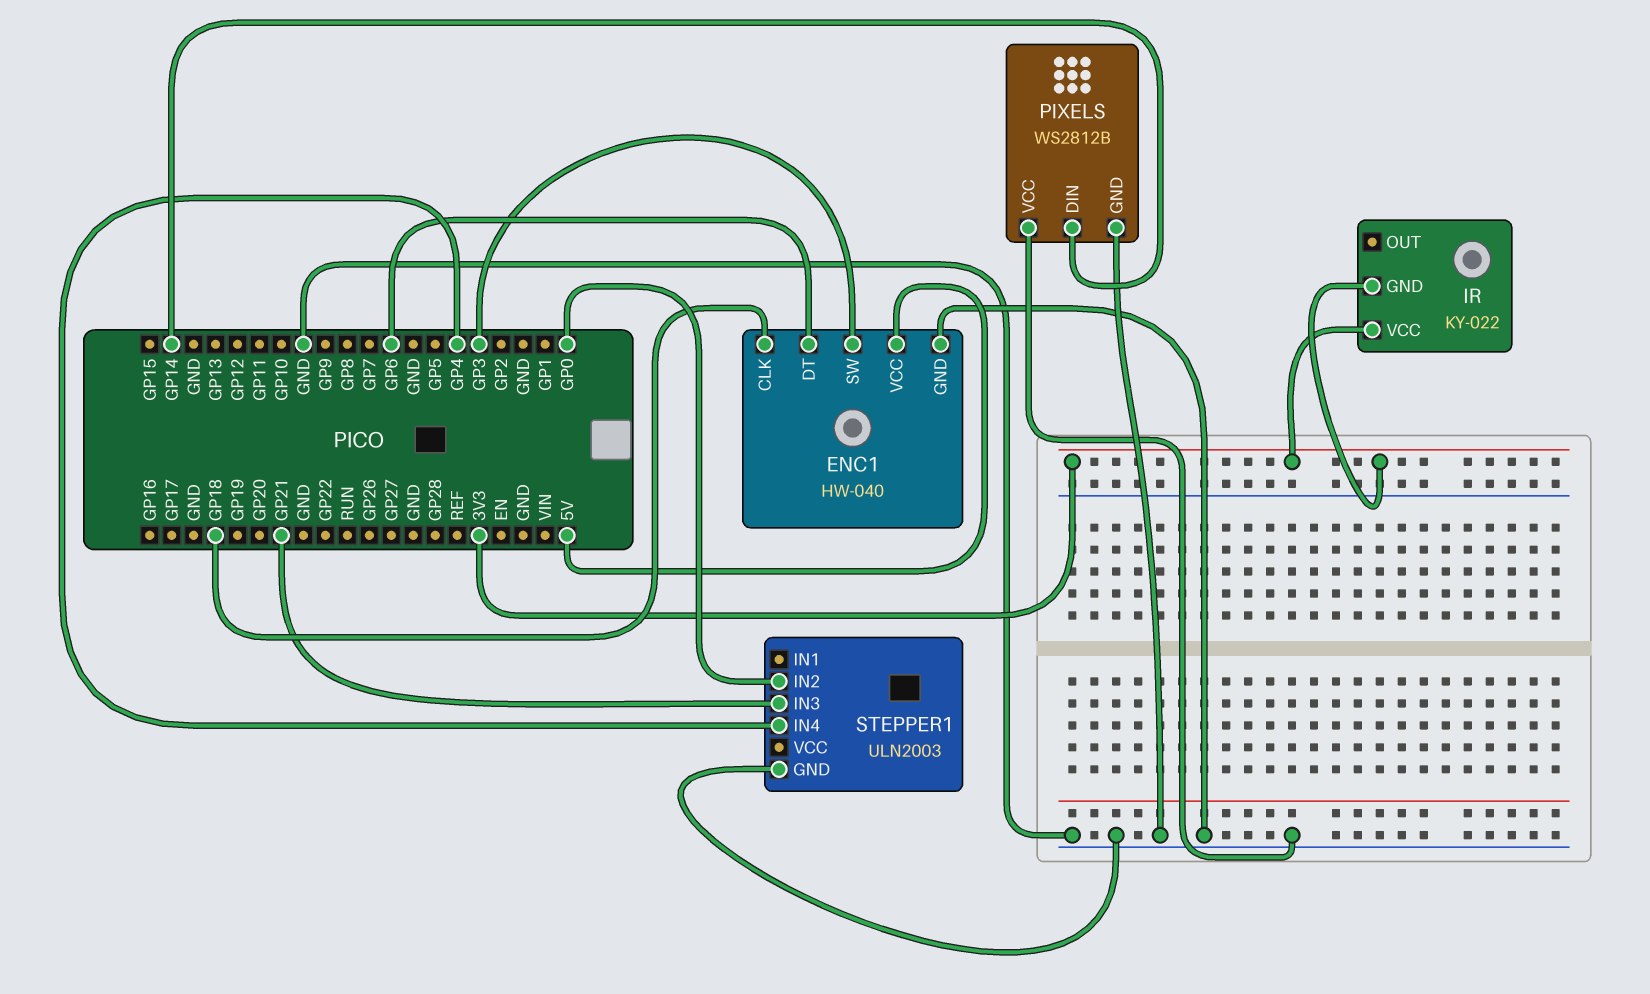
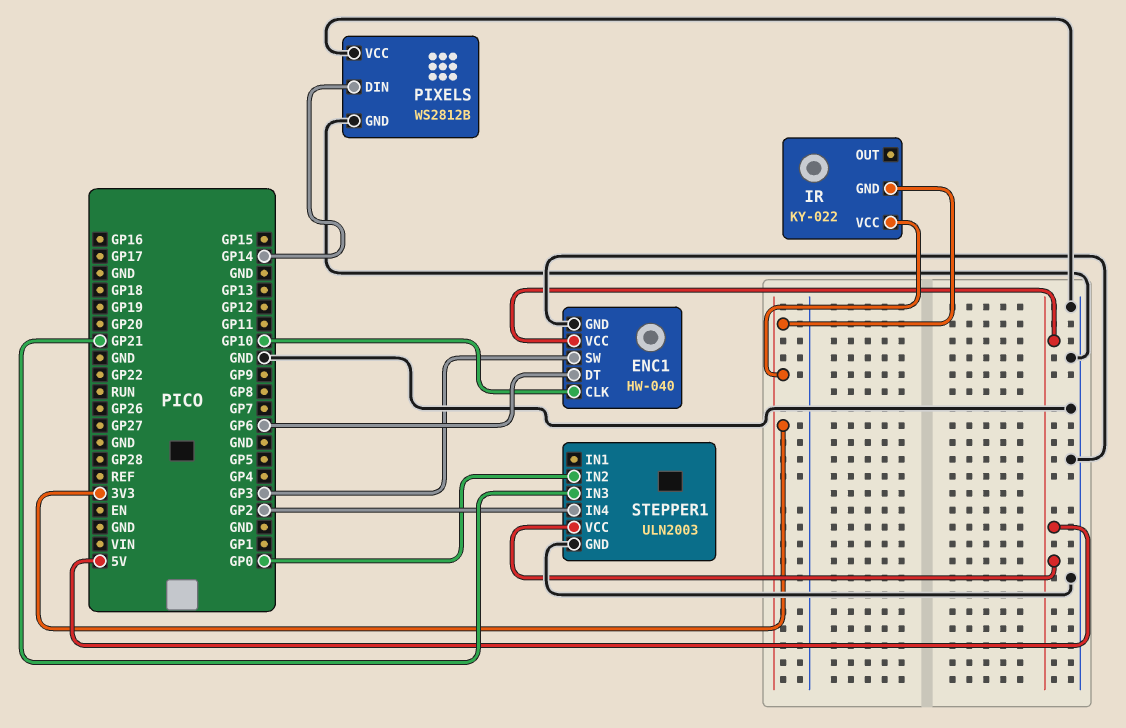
ENC1 pin CLK: GP18 -> GP10
STEPPER1 pin IN4: GP4 -> GP2
STEPPER1 pin VCC: none -> 5V

